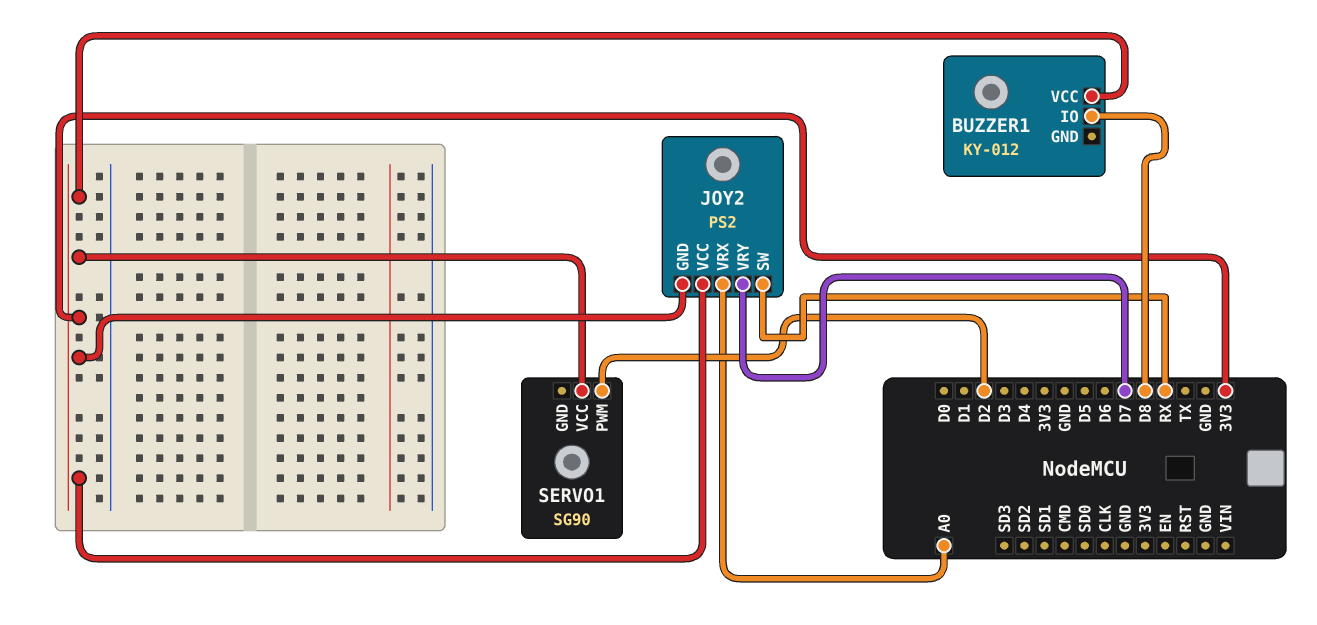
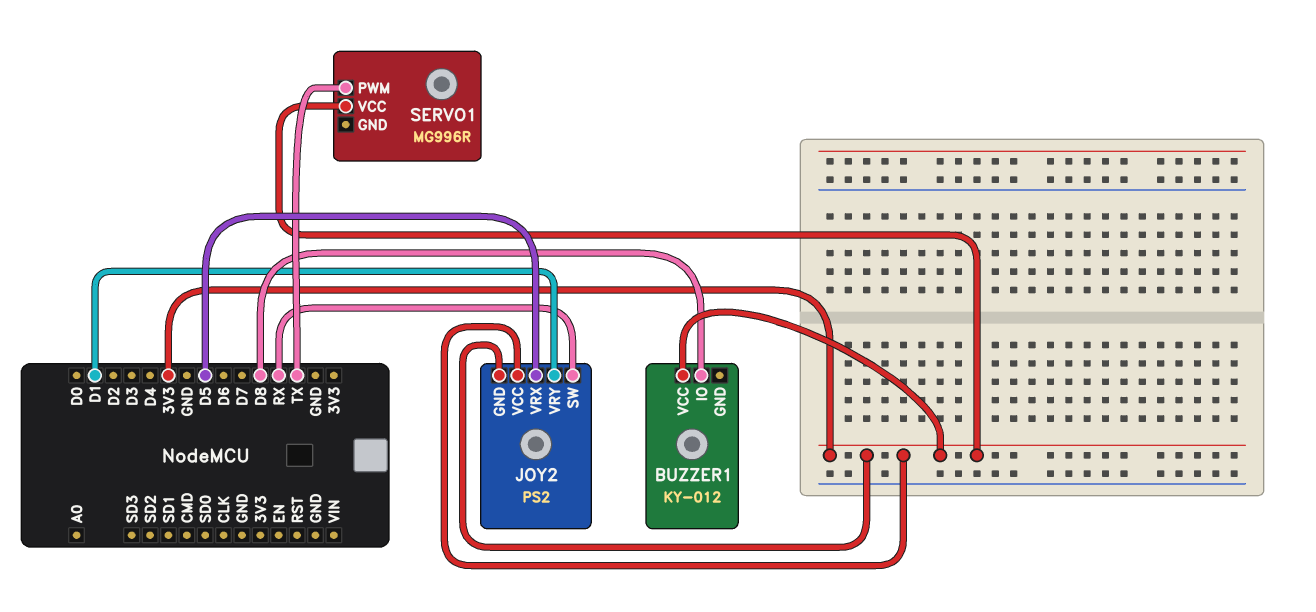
JOY2 pin VRX: A0 -> D5
JOY2 pin VRY: D7 -> D1
SERVO1: SG90 -> MG996R
SERVO1 pin PWM: D2 -> TX

